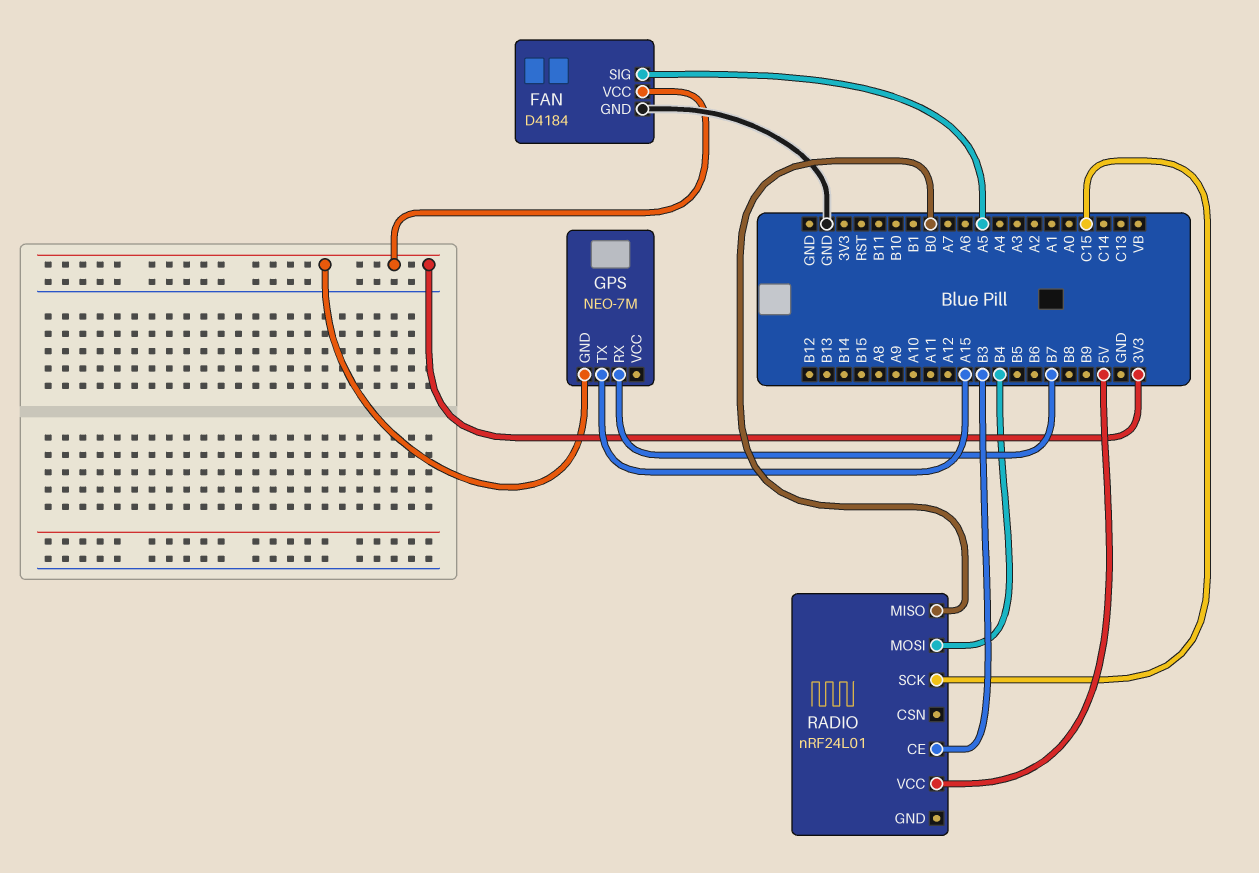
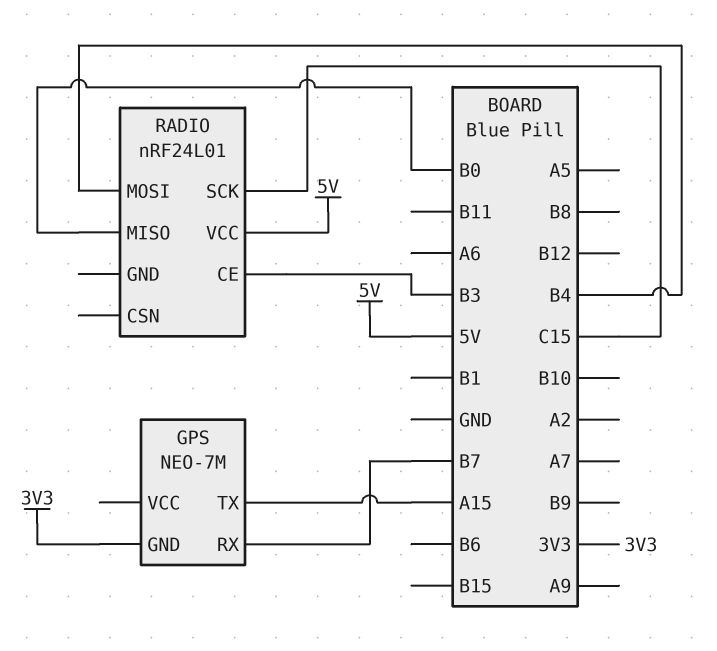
FAN: D4184 -> none
FAN pin GND: GND -> none
FAN pin SIG: A5 -> none
FAN pin VCC: 3V3 -> none

